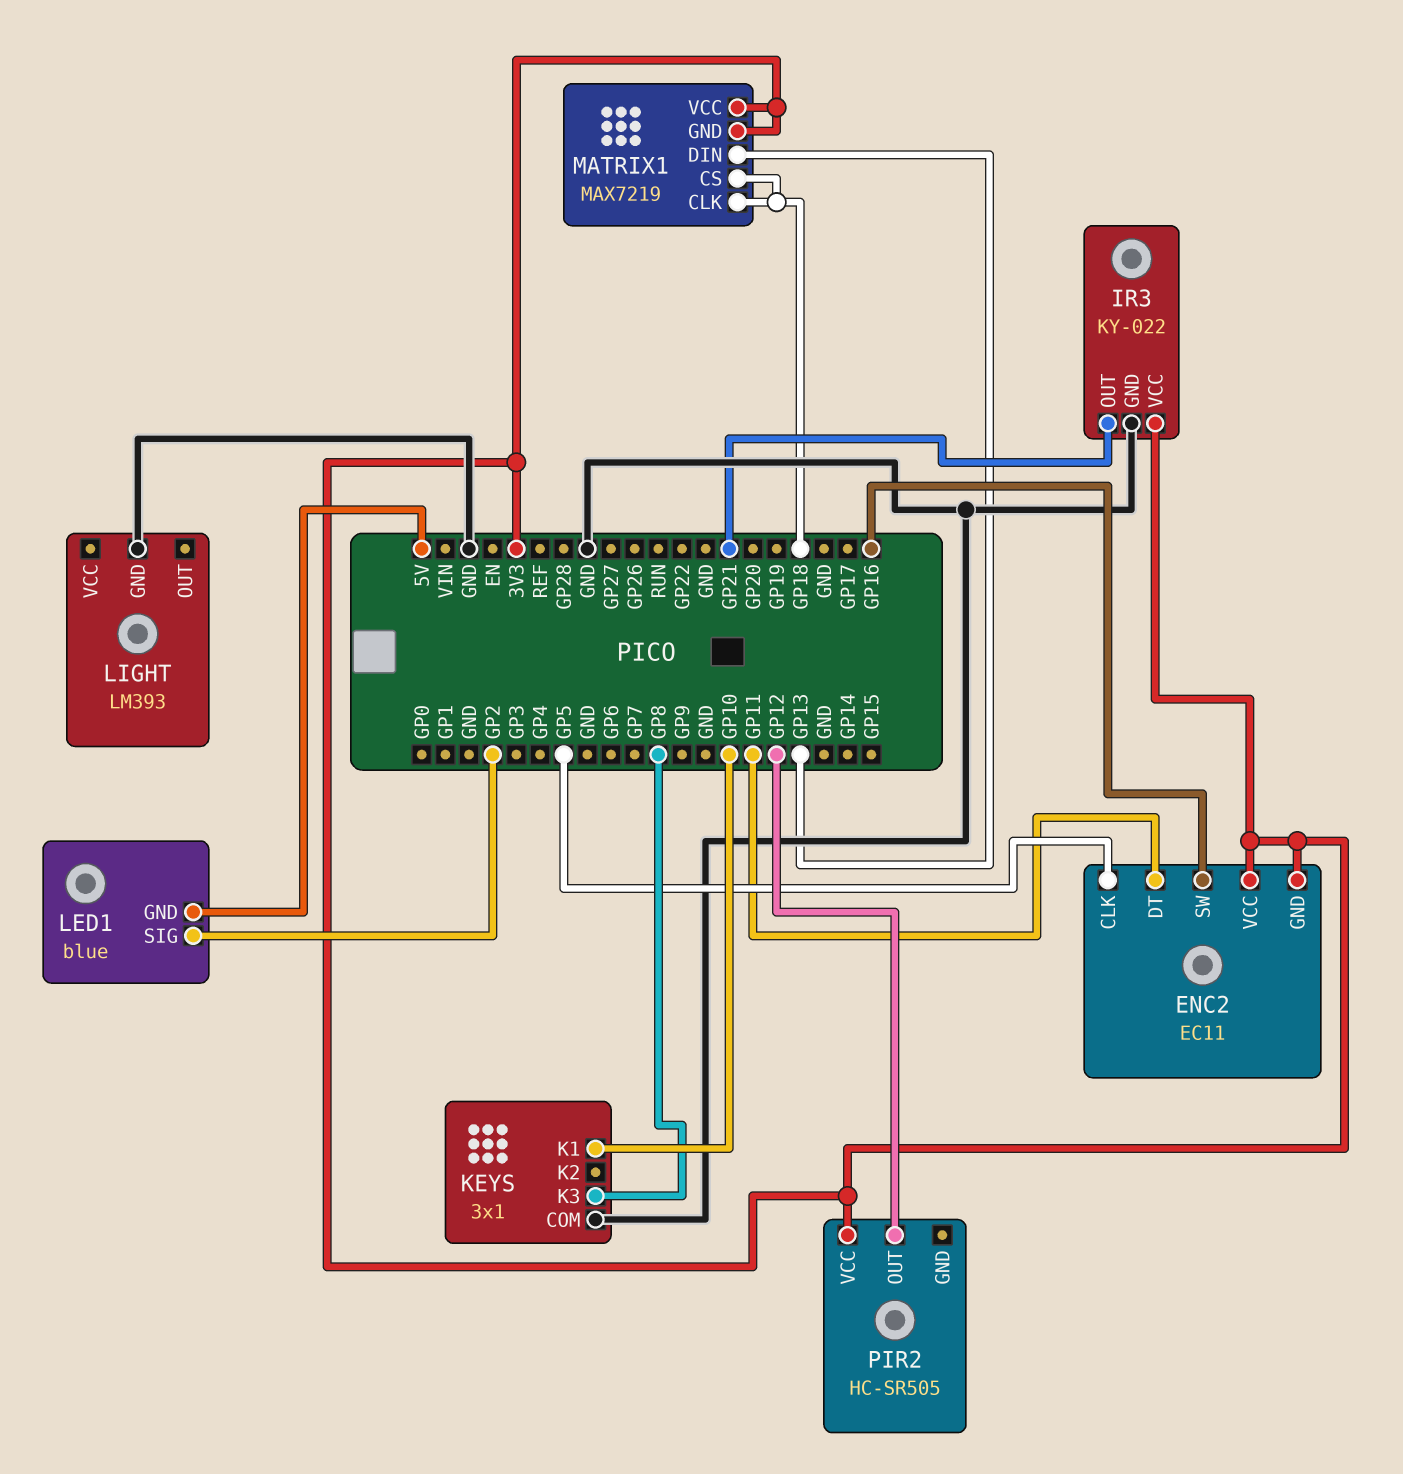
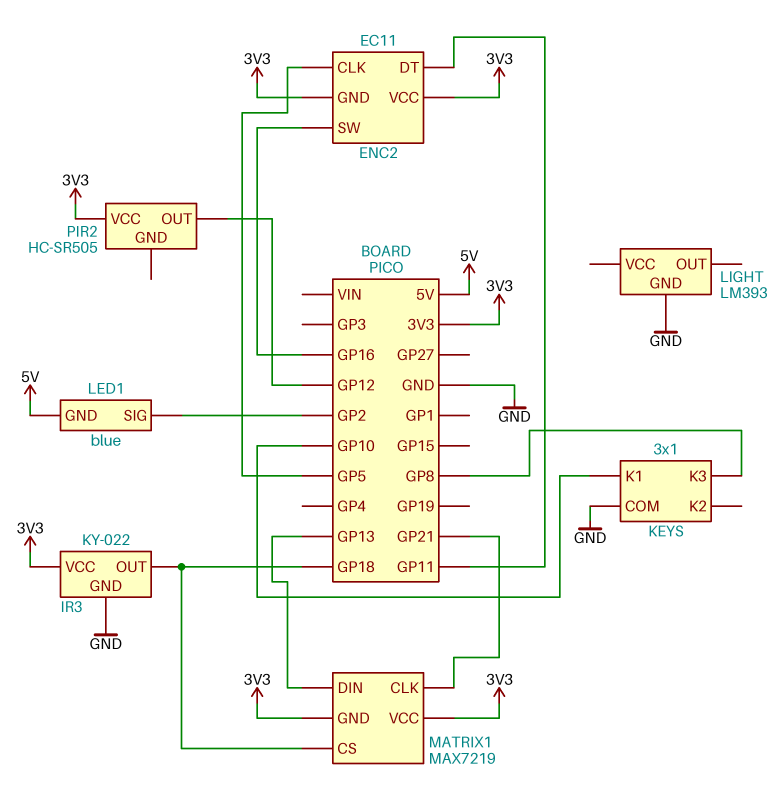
IR3 pin OUT: GP21 -> GP18
MATRIX1 pin CLK: GP18 -> GP21

